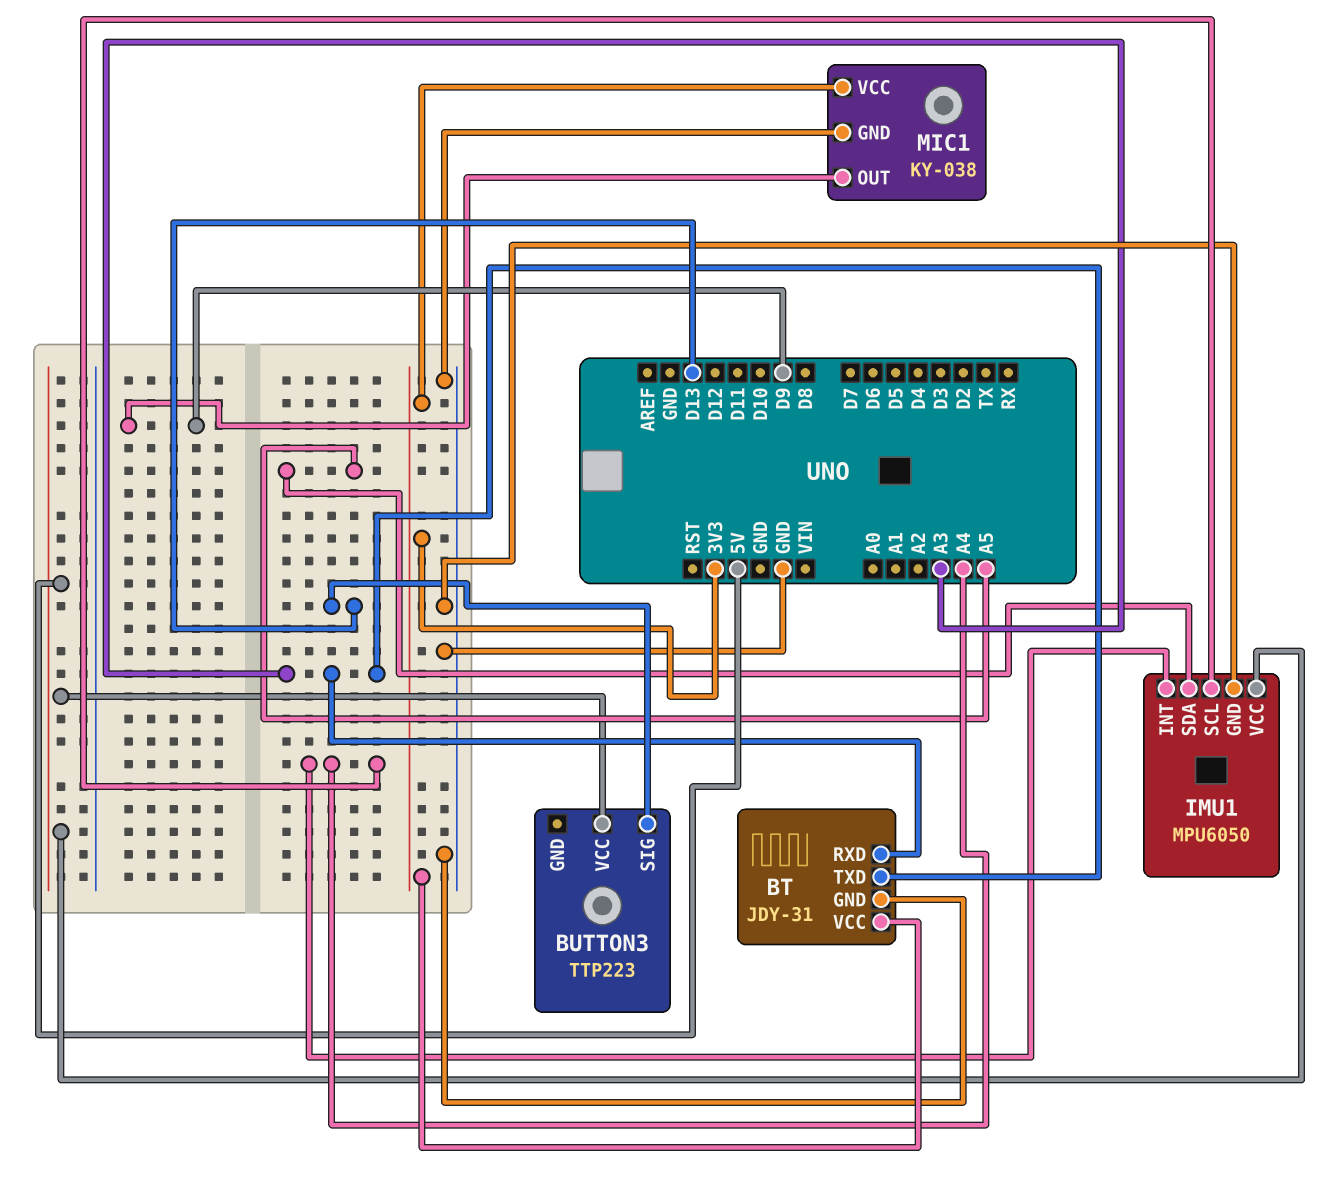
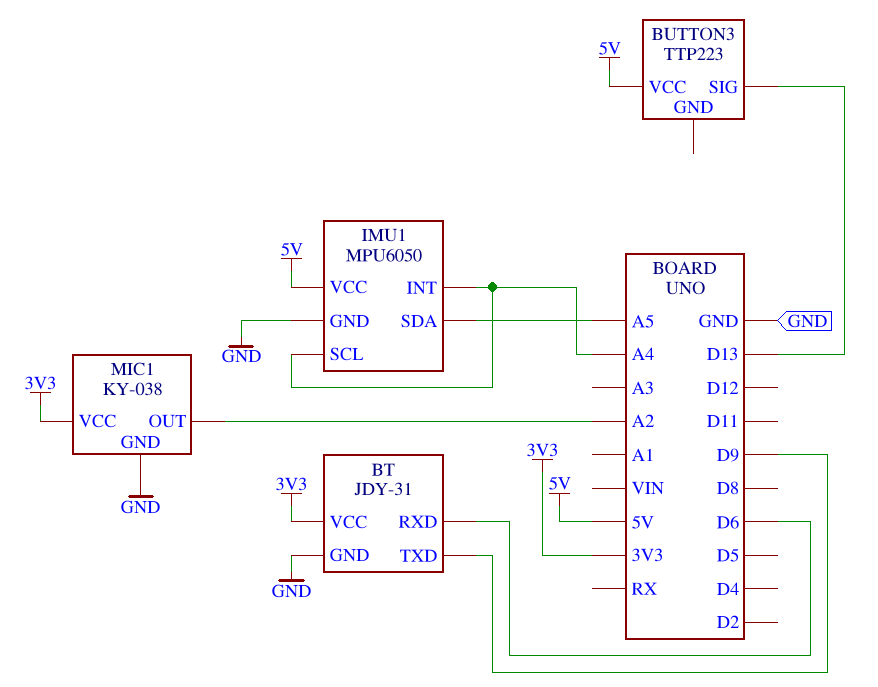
BT pin RXD: A3 -> D6
BT pin TXD: A3 -> D9
MIC1 pin OUT: D9 -> A2

